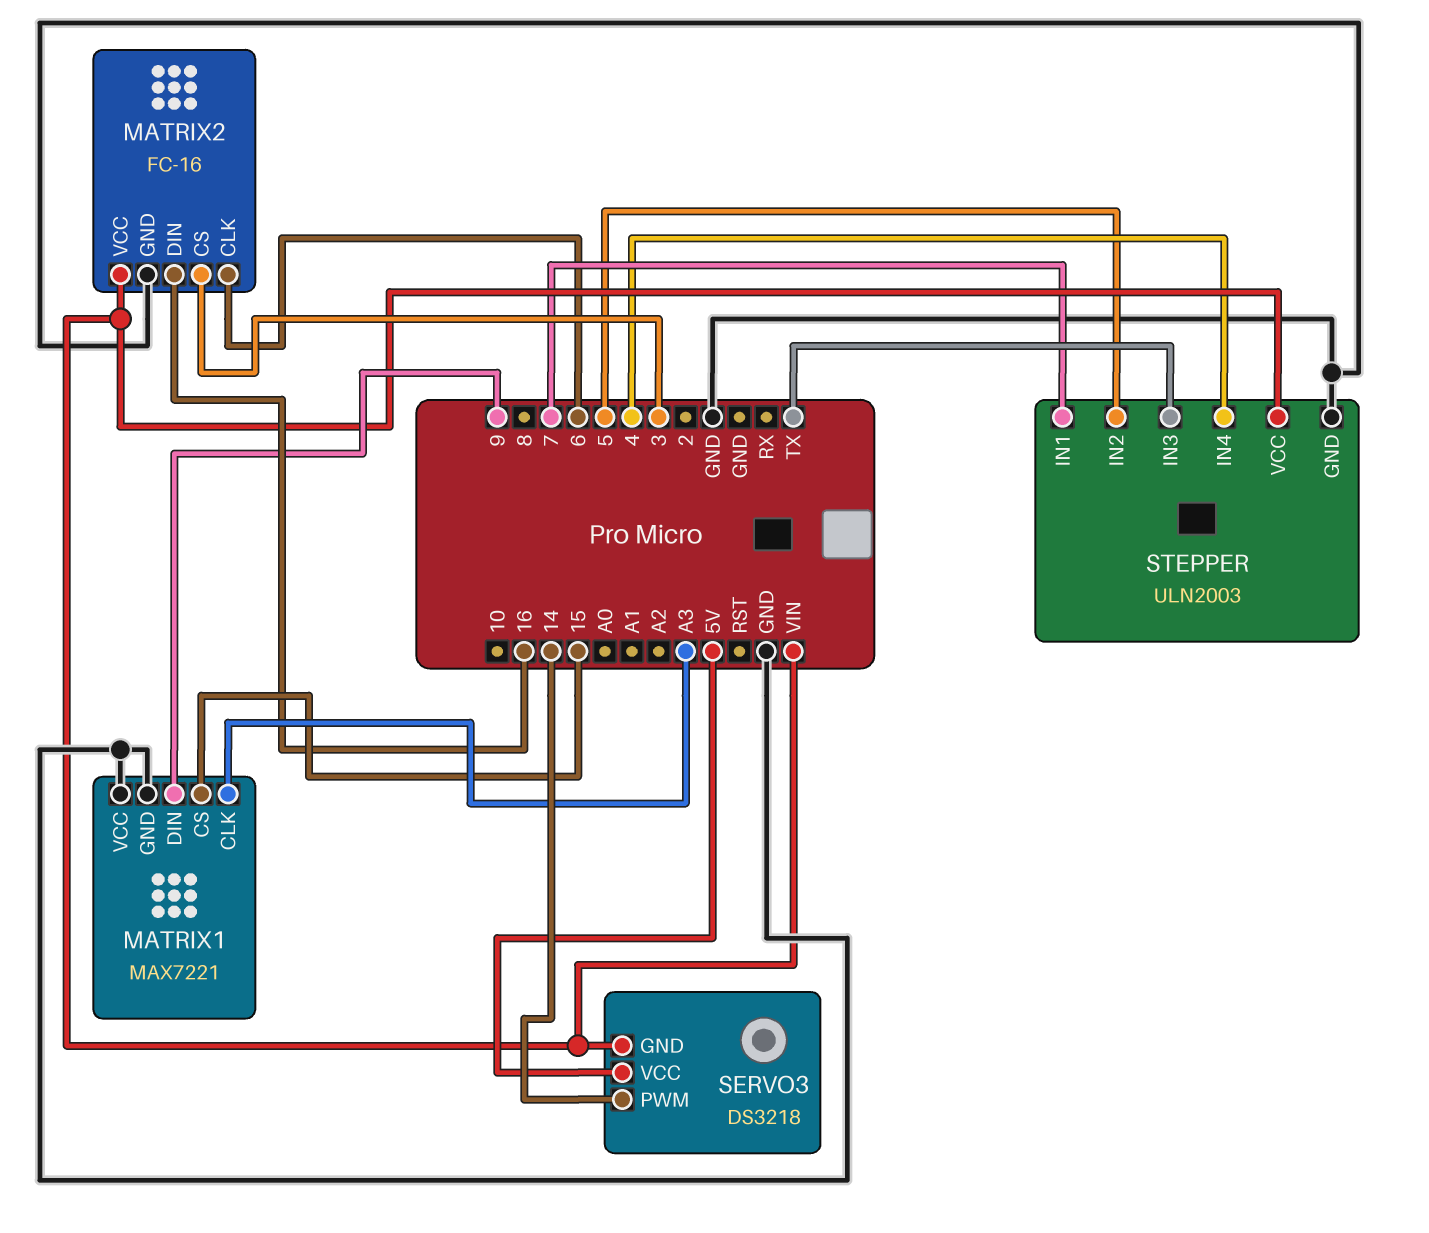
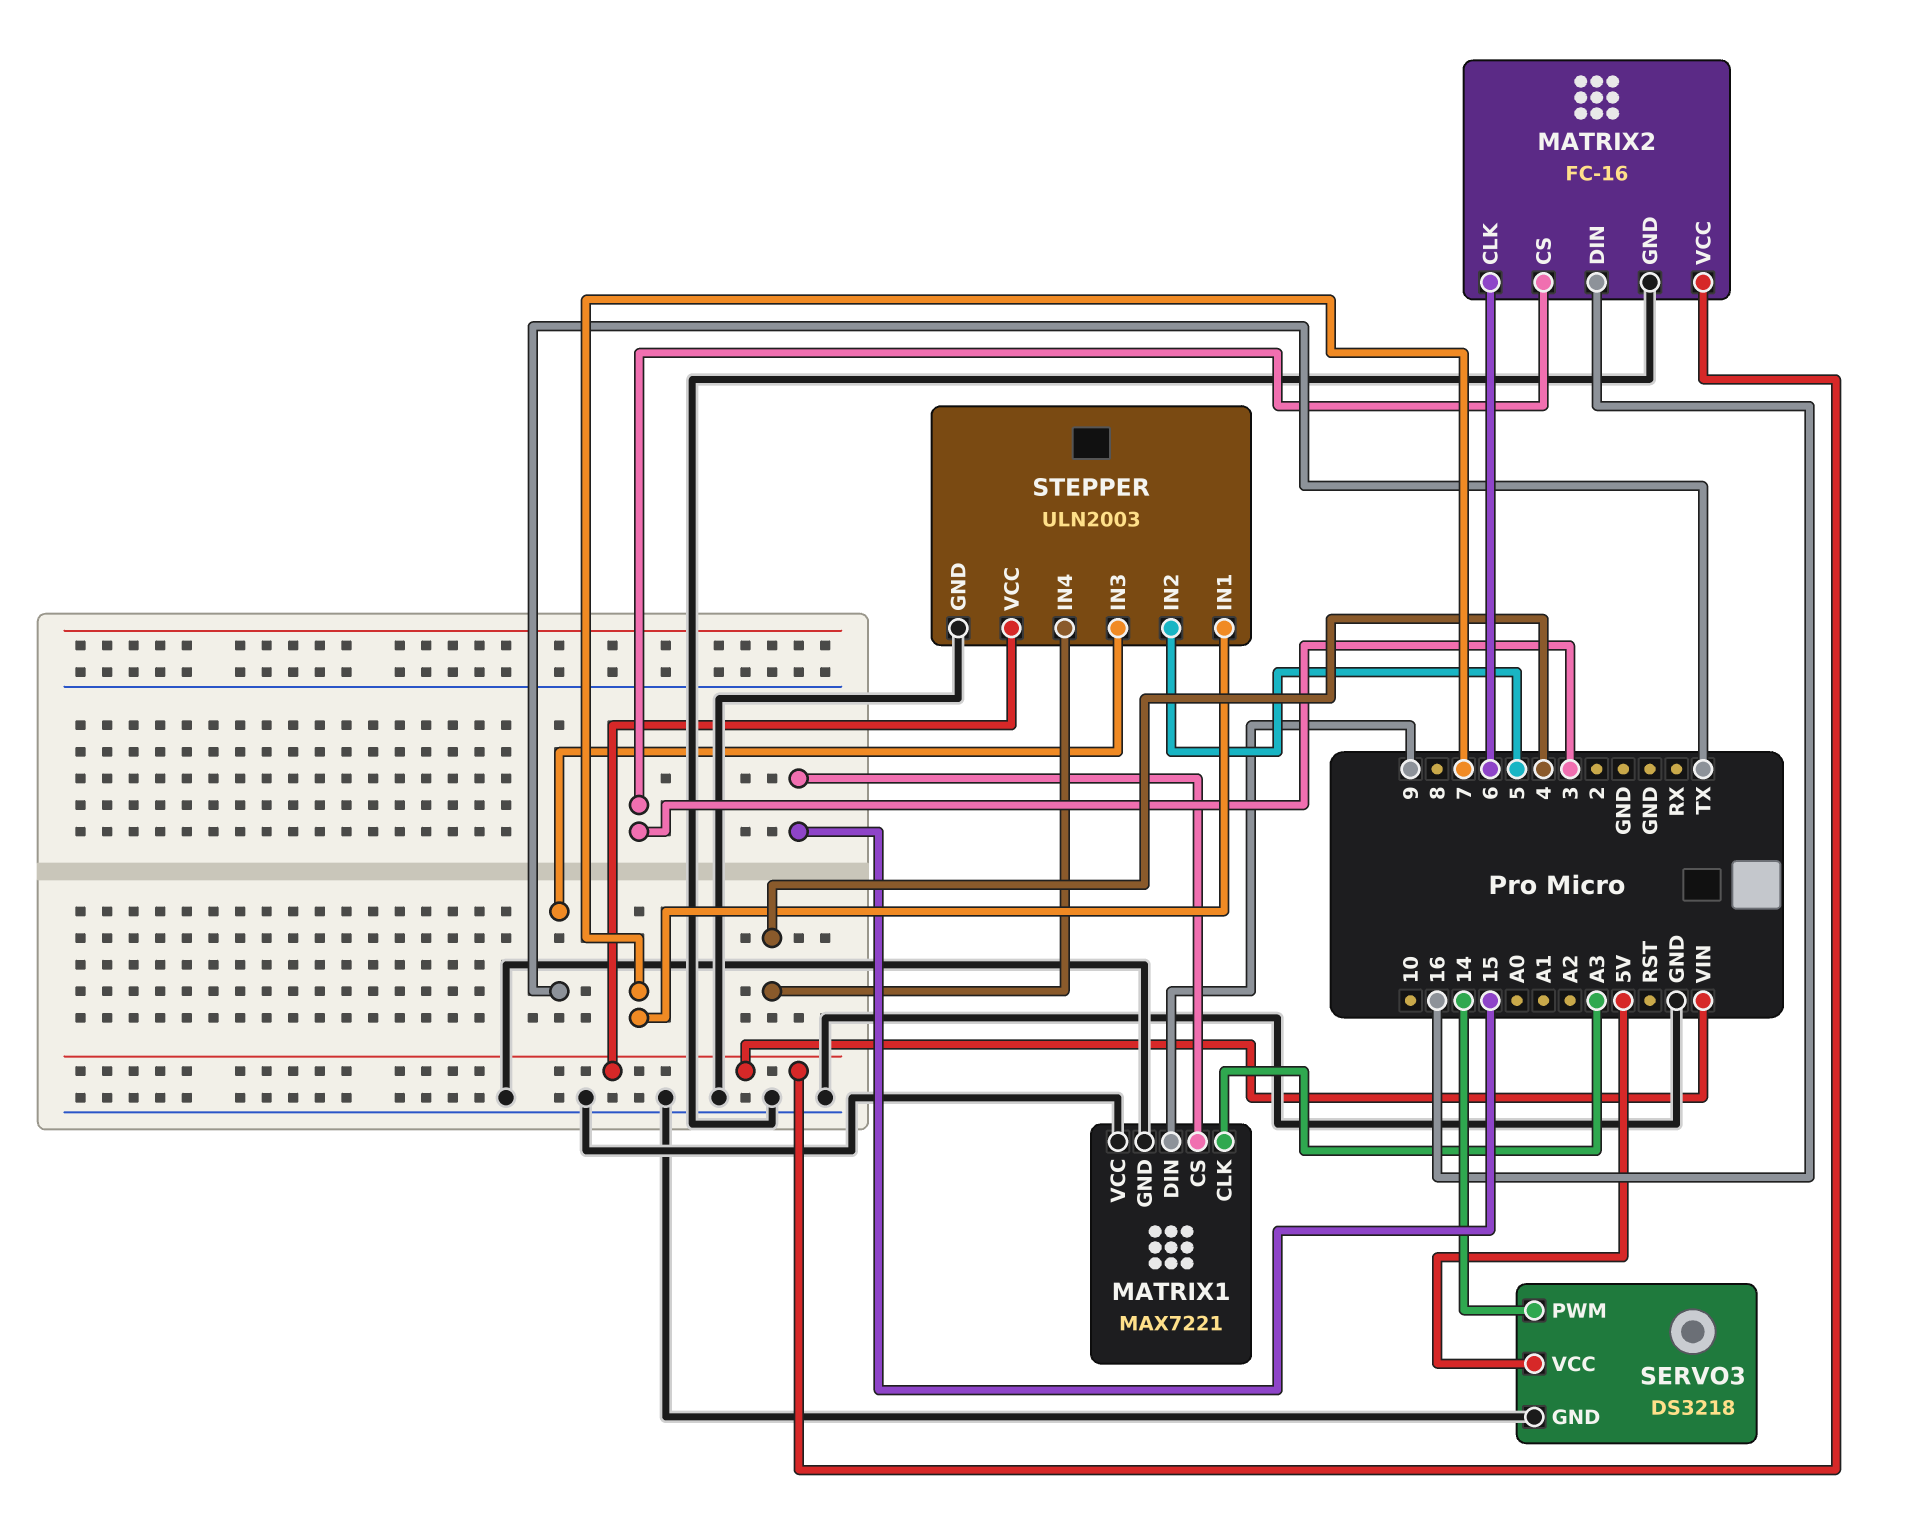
SERVO3 pin GND: VIN -> GND

